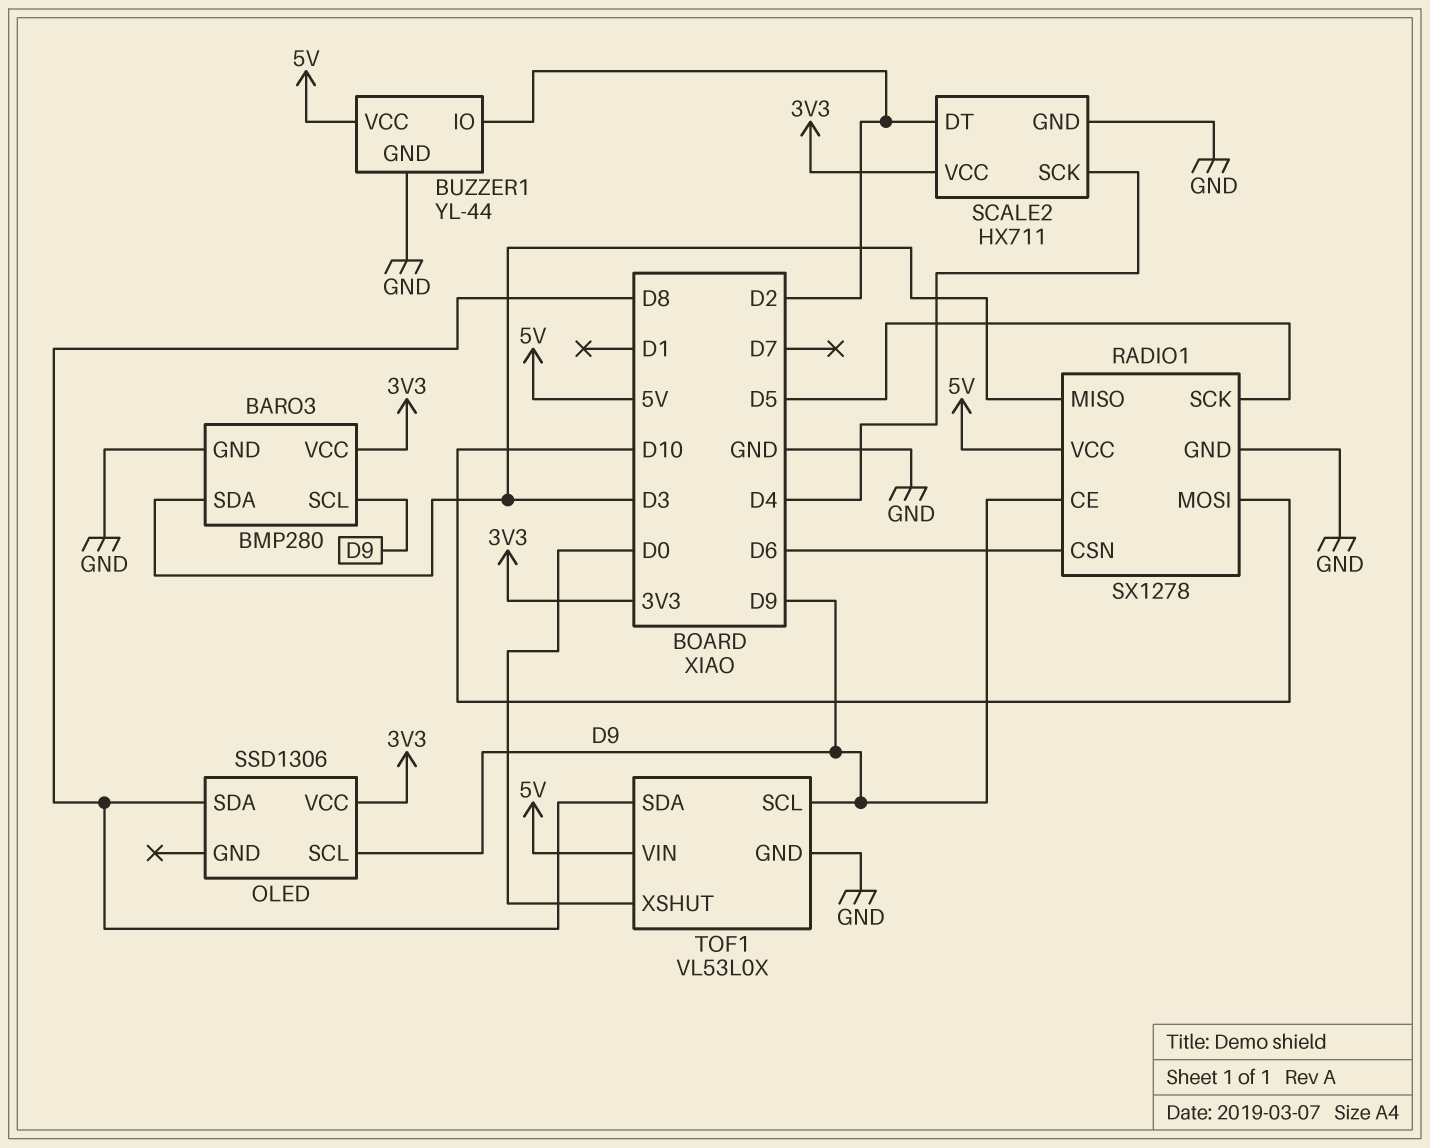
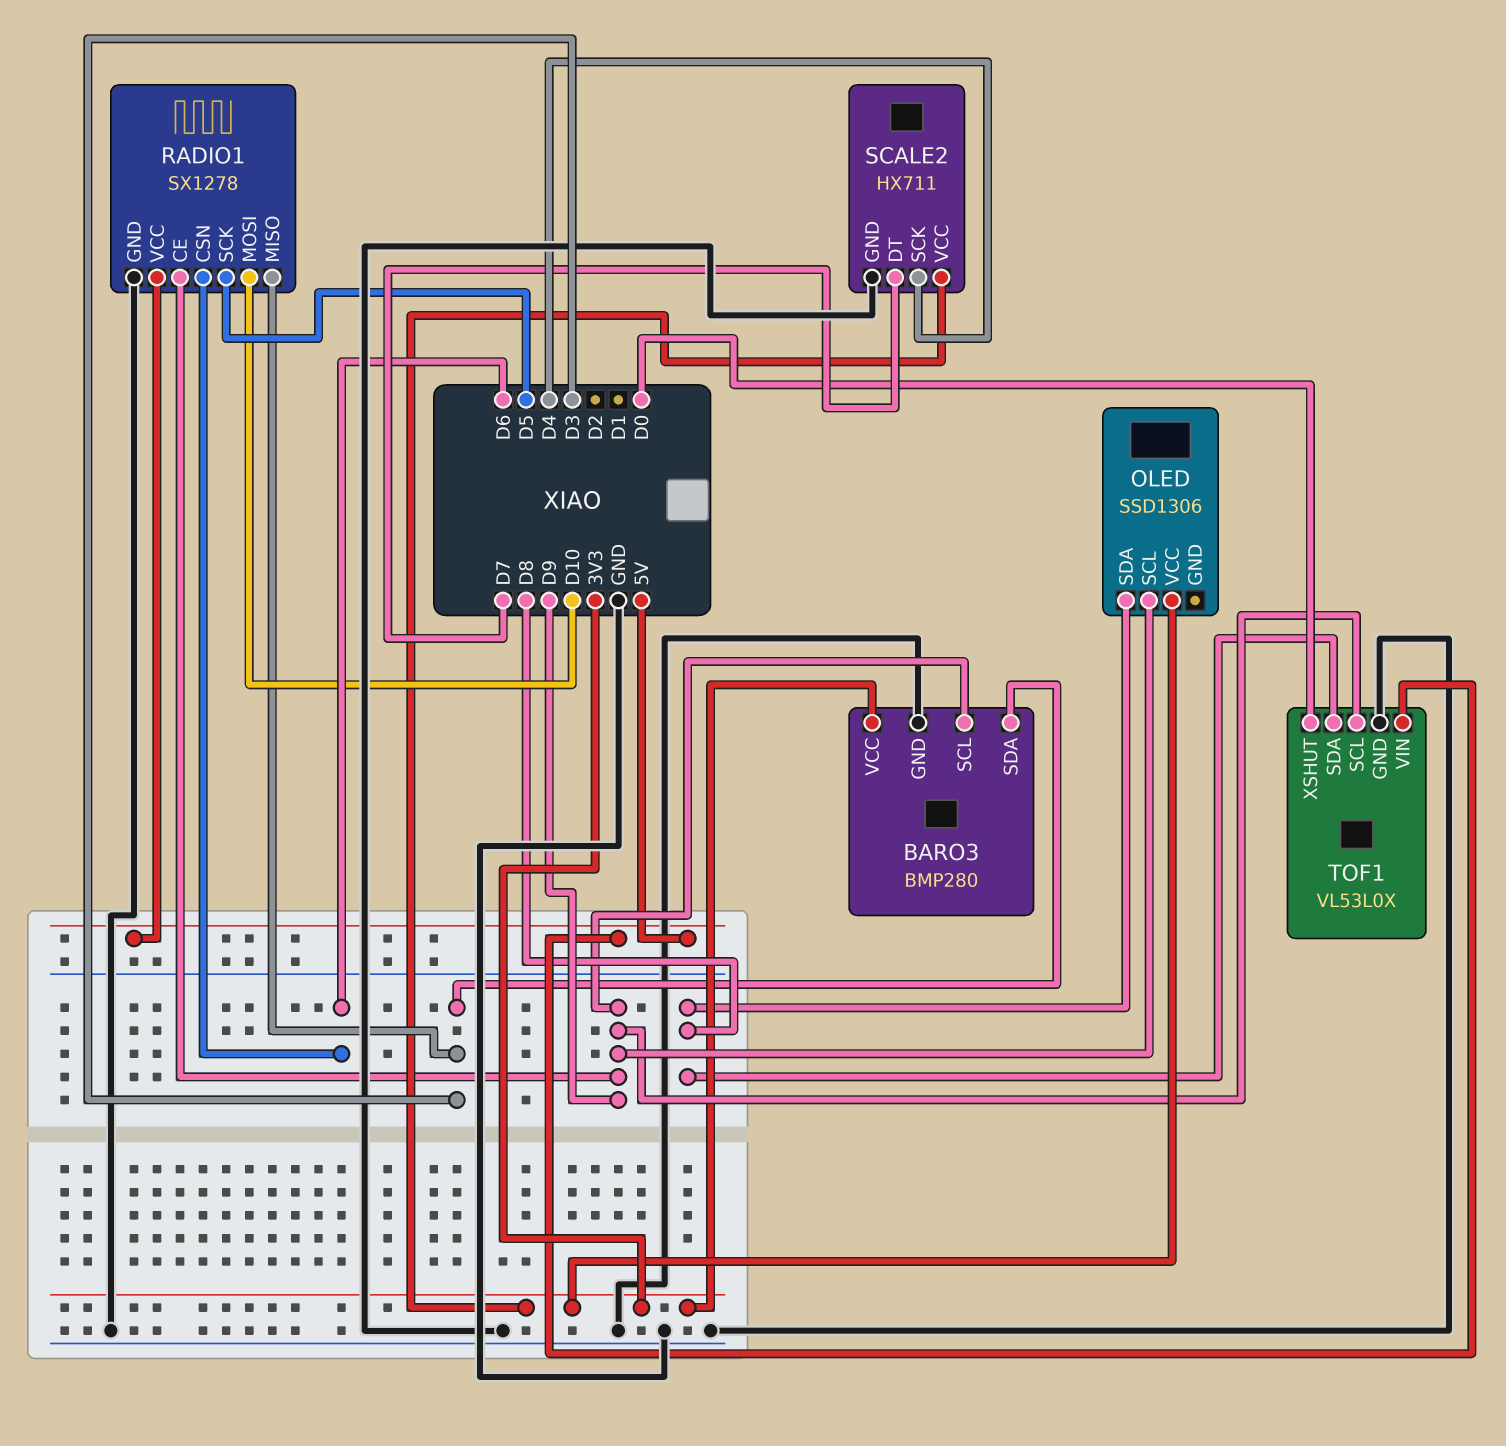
BUZZER1: YL-44 -> none
BUZZER1 pin GND: GND -> none
BUZZER1 pin IO: D2 -> none
BUZZER1 pin VCC: 5V -> none
SCALE2 pin DT: D2 -> D7

